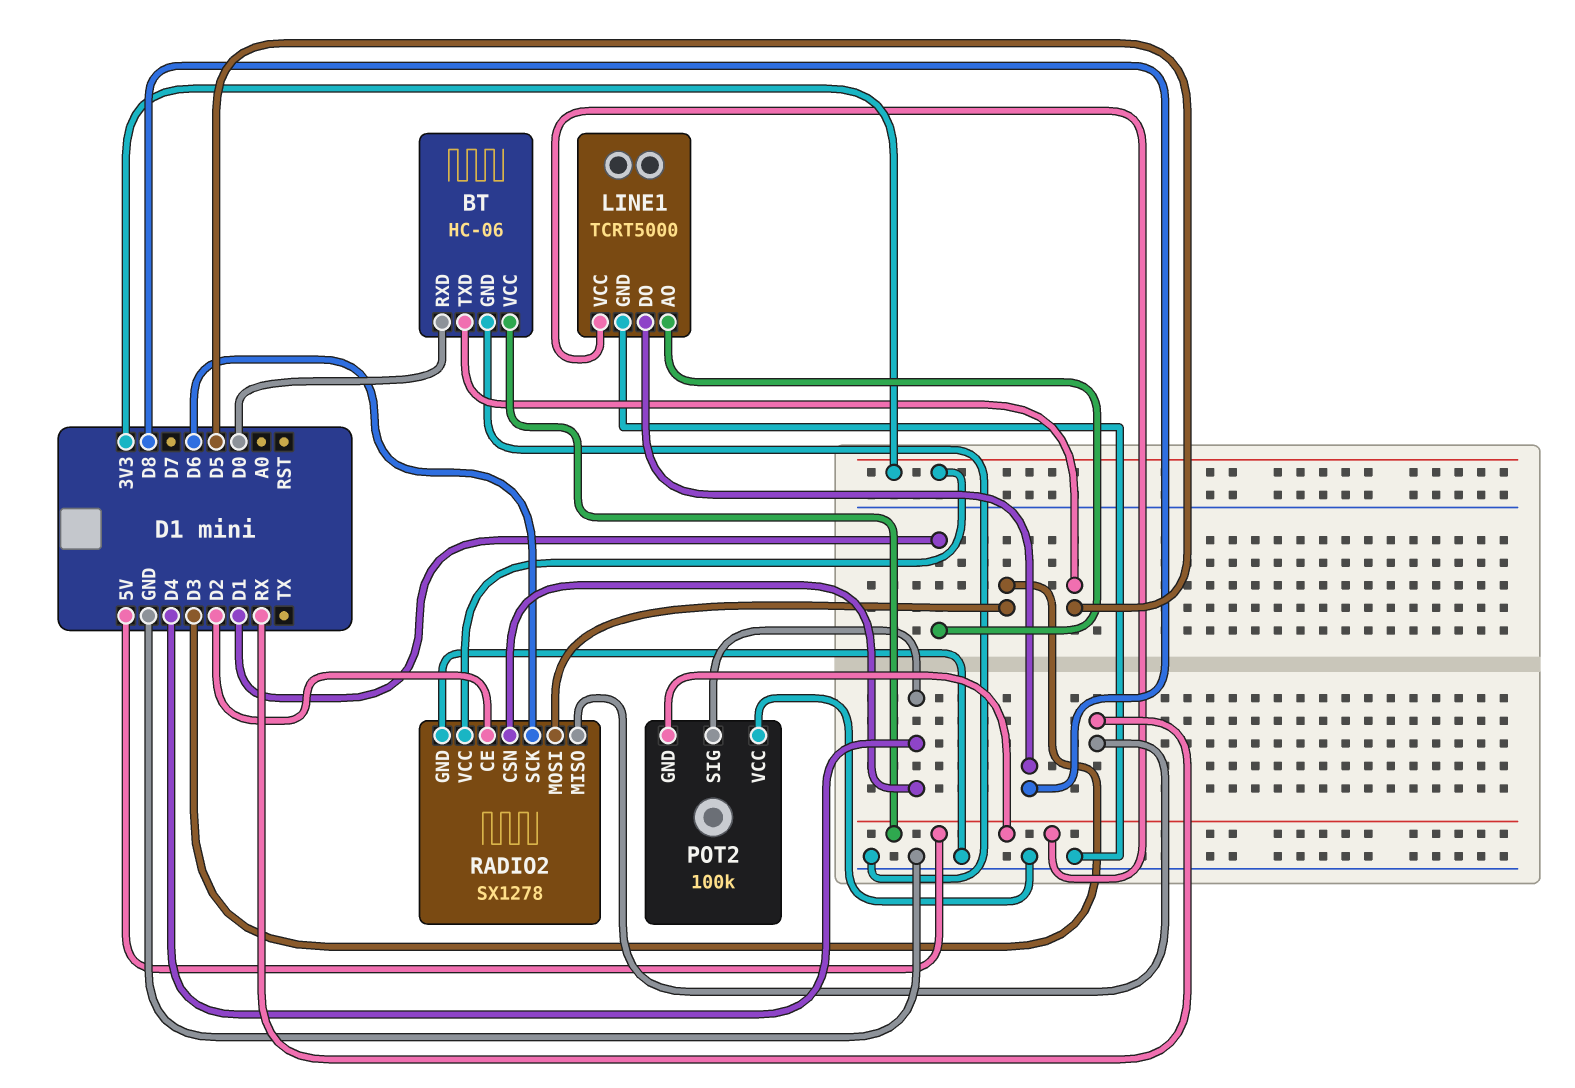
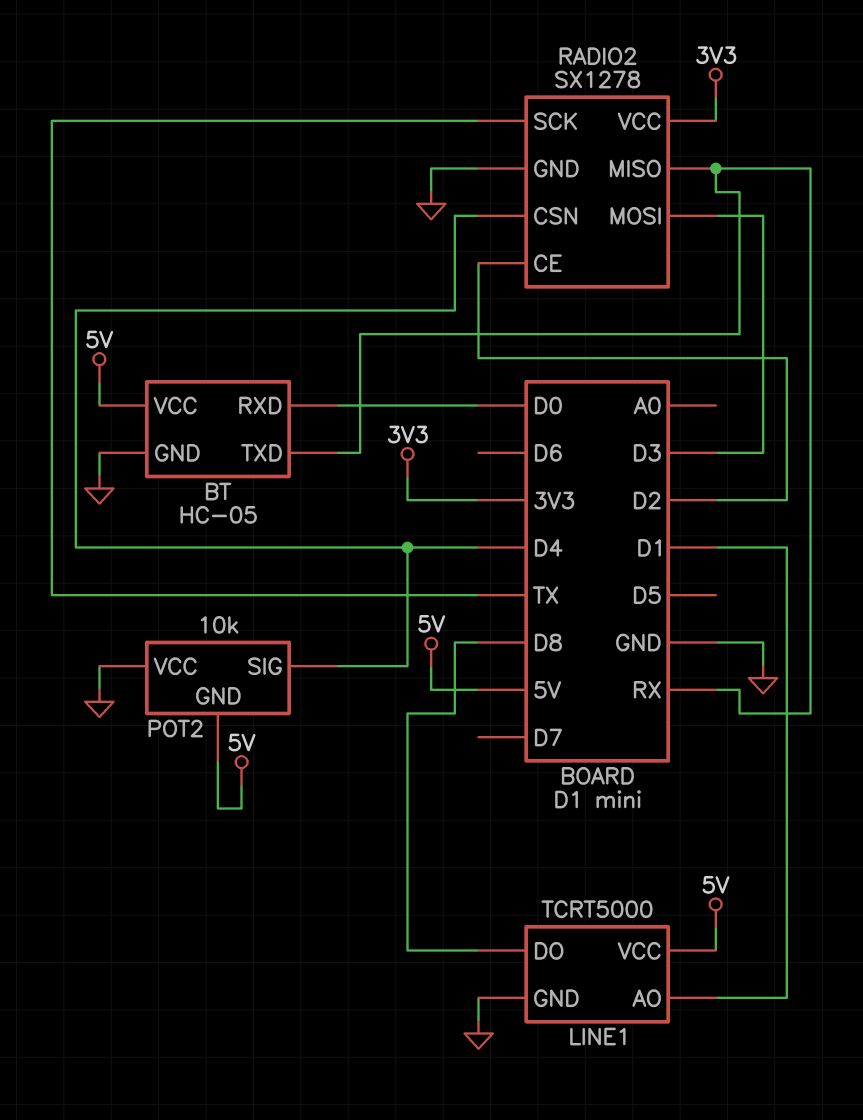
BT: HC-06 -> HC-05
BT pin TXD: D5 -> RX
POT2: 100k -> 10k
RADIO2 pin SCK: D6 -> TX

